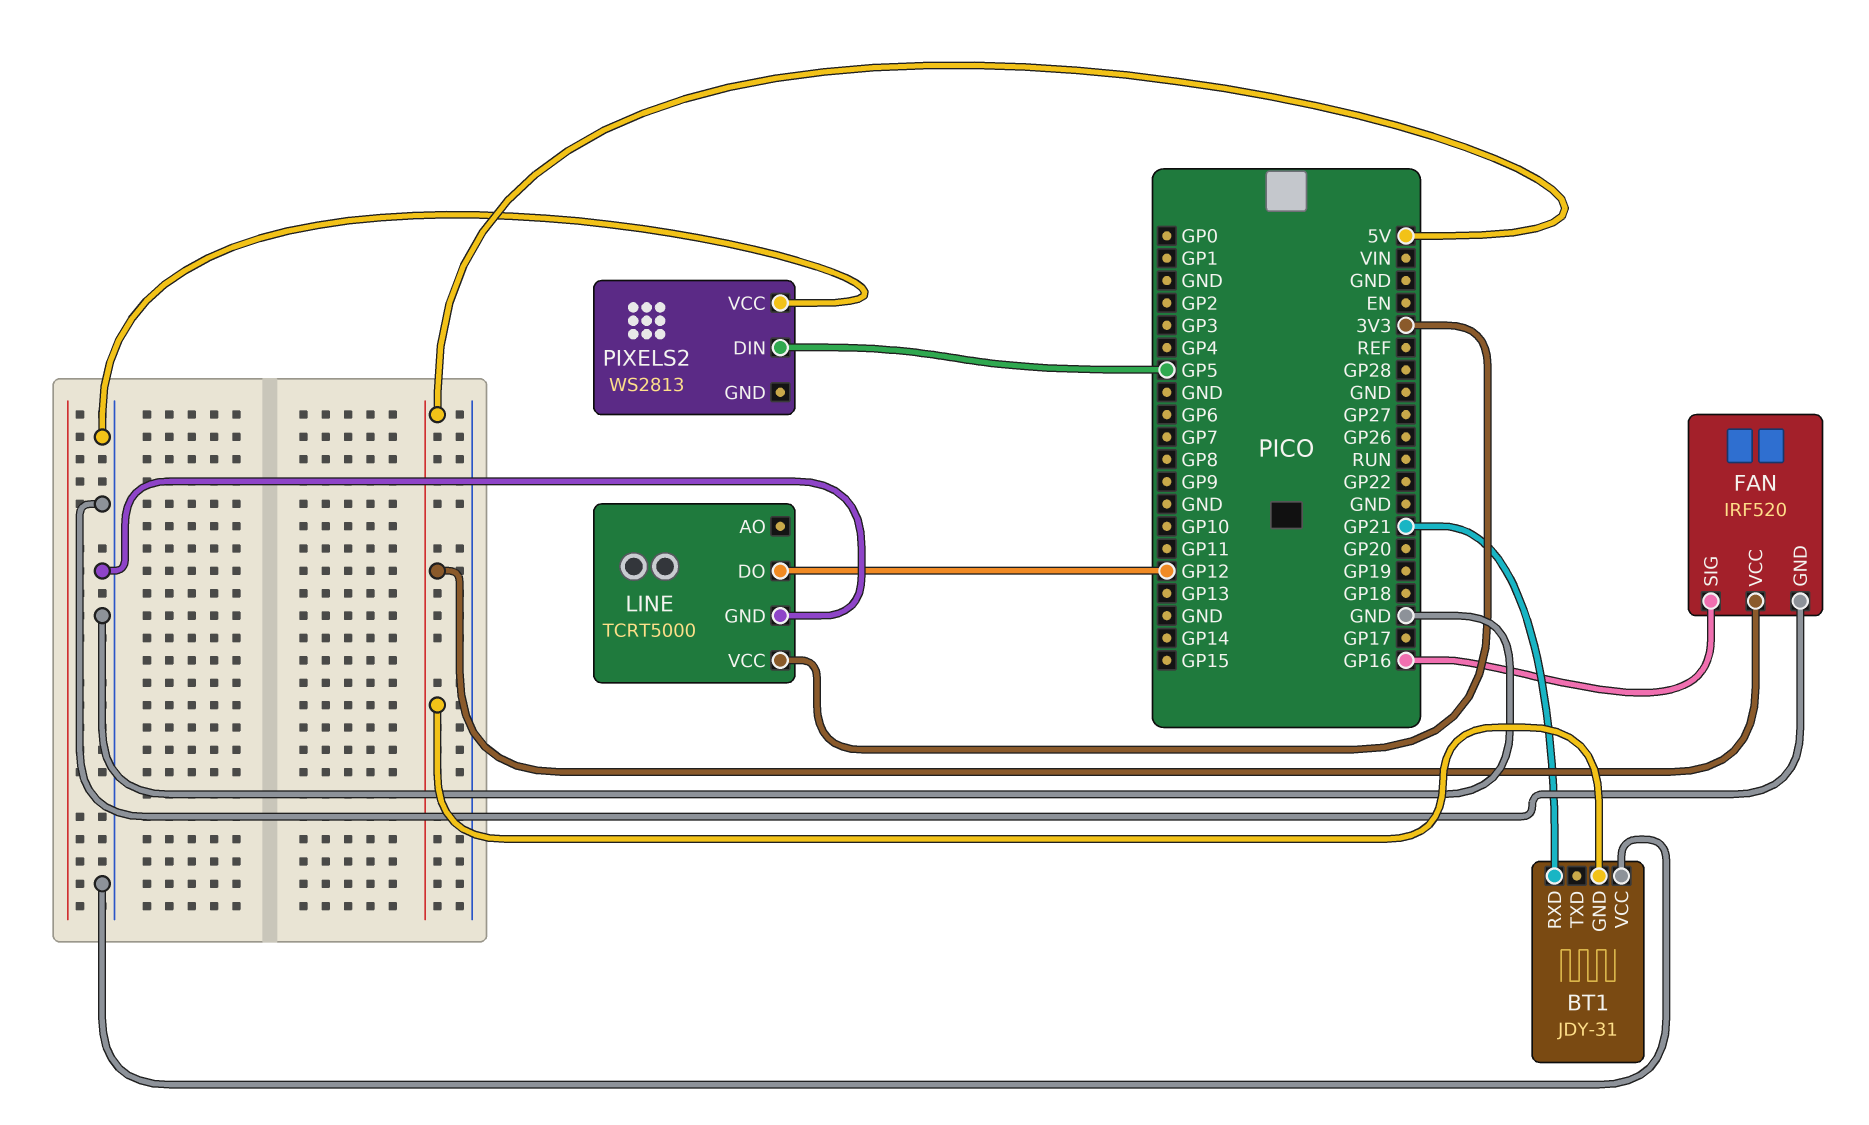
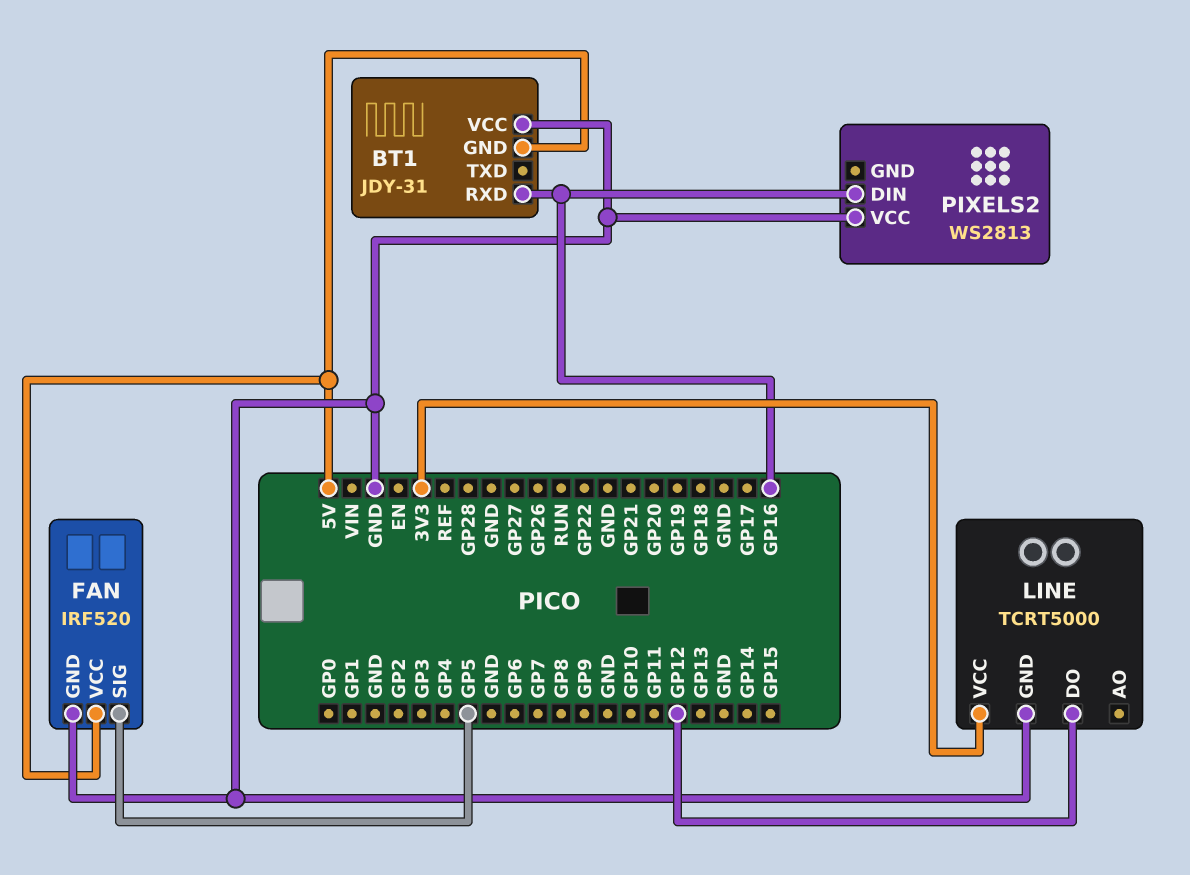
BT1 pin RXD: GP21 -> GP16
FAN pin SIG: GP16 -> GP5
PIXELS2 pin DIN: GP5 -> GP16

